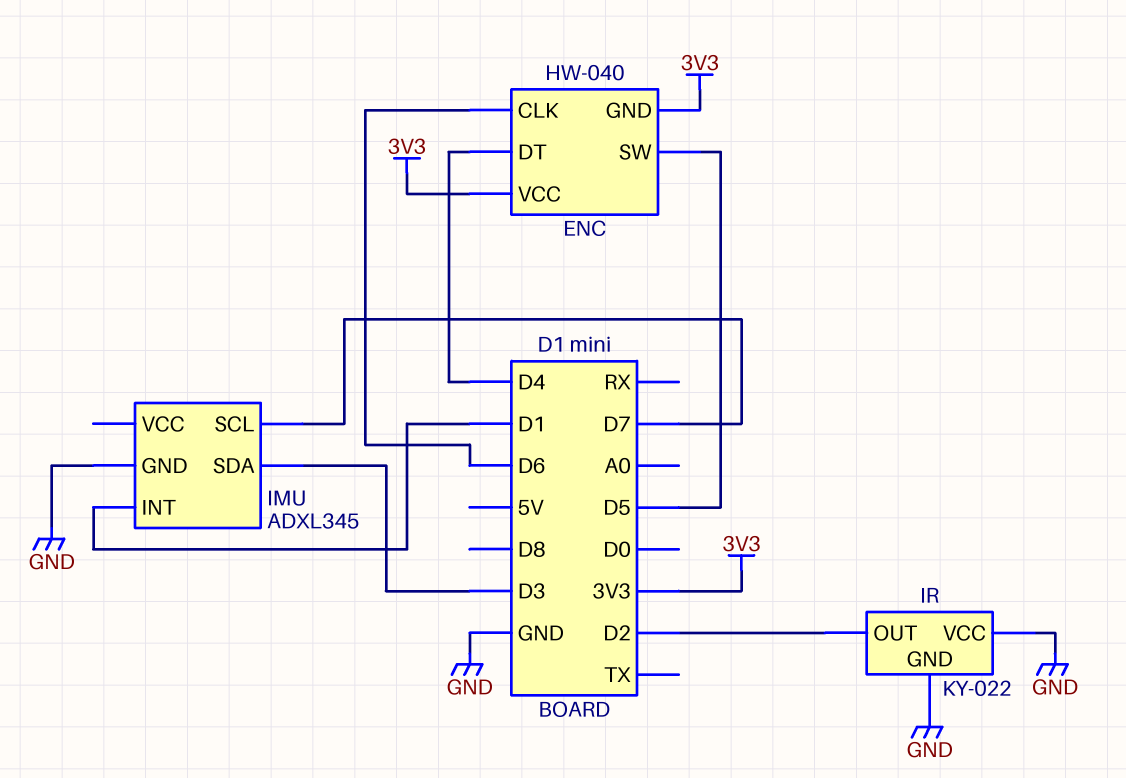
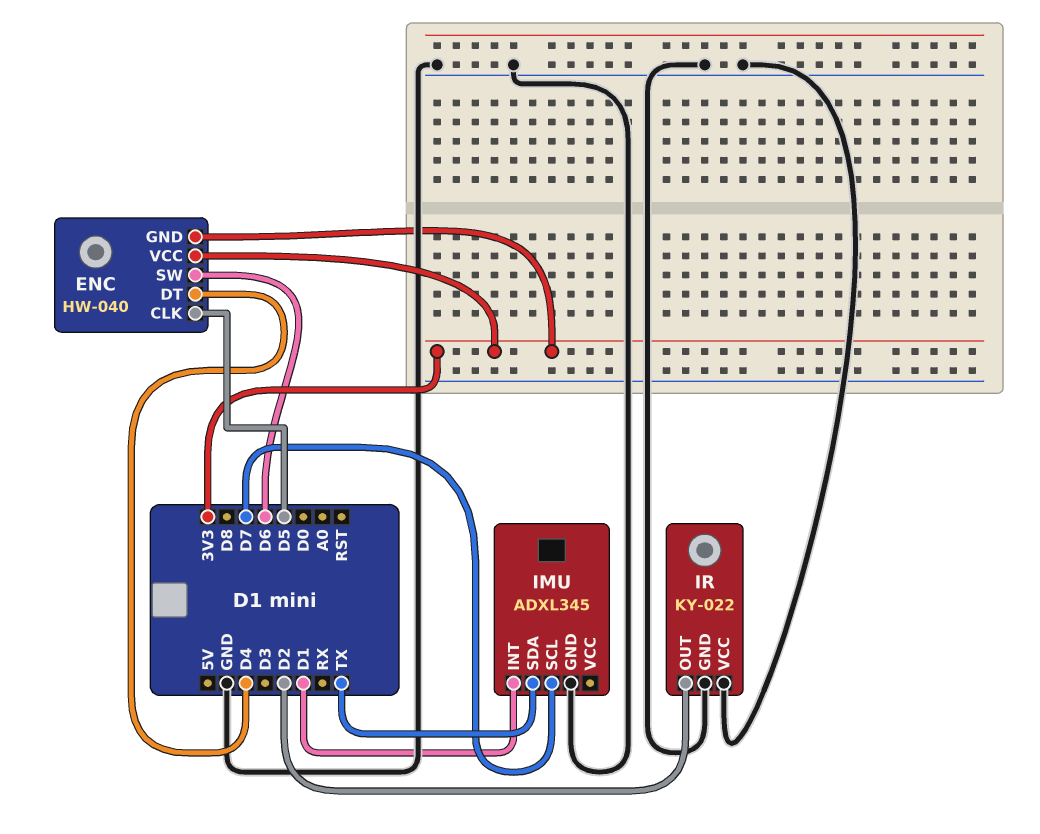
ENC pin CLK: D6 -> D5
ENC pin SW: D5 -> D6
IMU pin SDA: D3 -> TX

